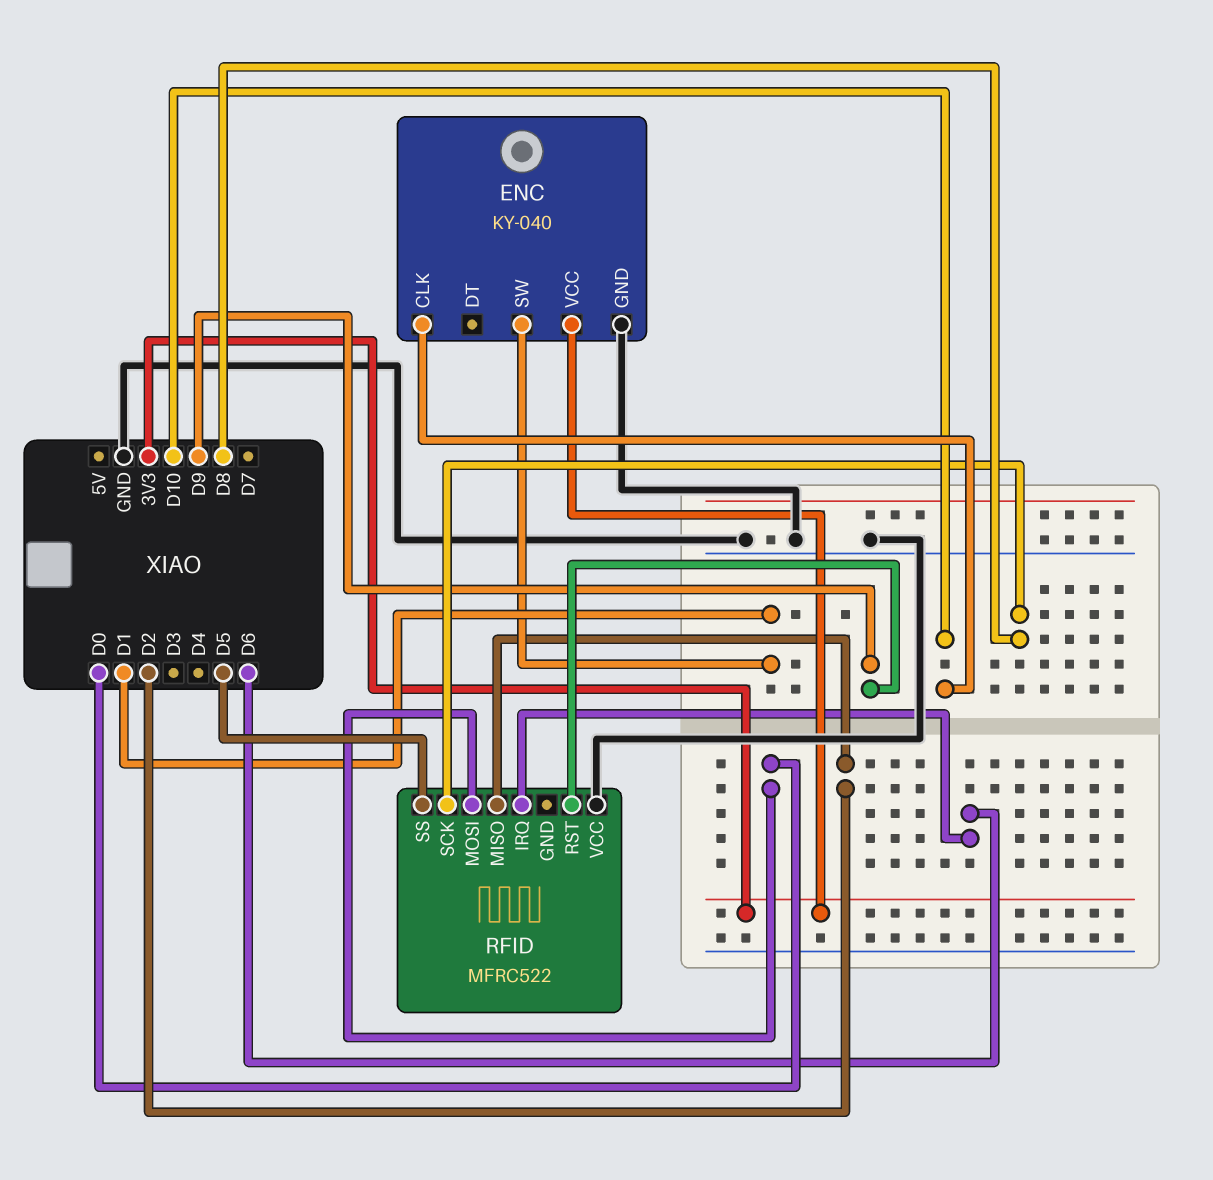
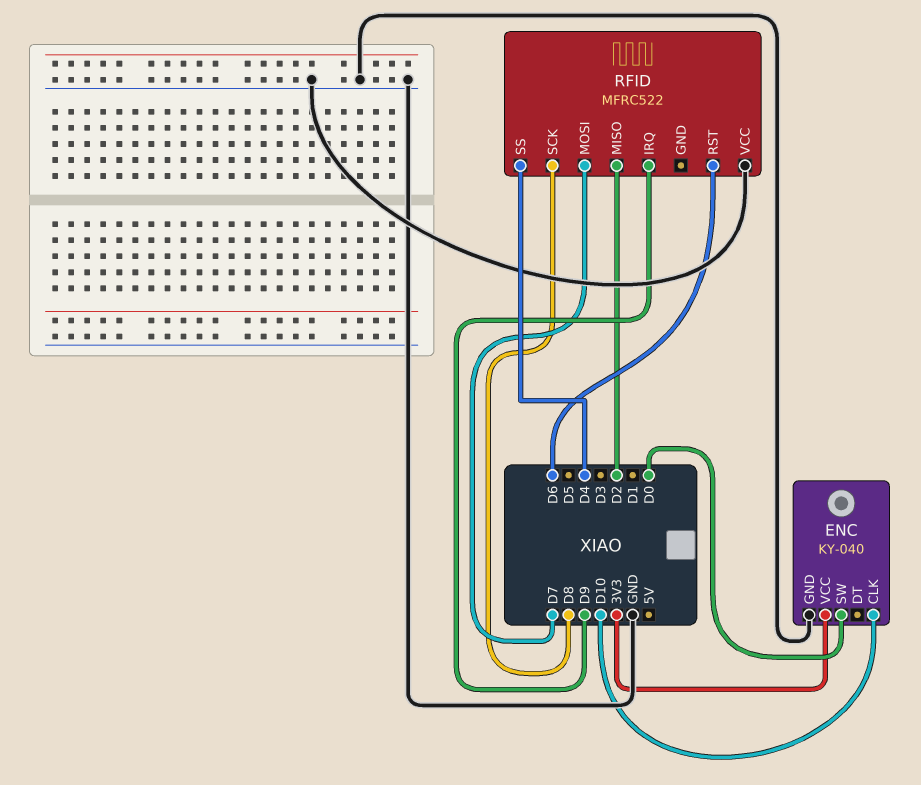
ENC pin SW: D1 -> D0
RFID pin IRQ: D6 -> D9
RFID pin MOSI: D0 -> D7
RFID pin RST: D9 -> D6
RFID pin SS: D5 -> D4

